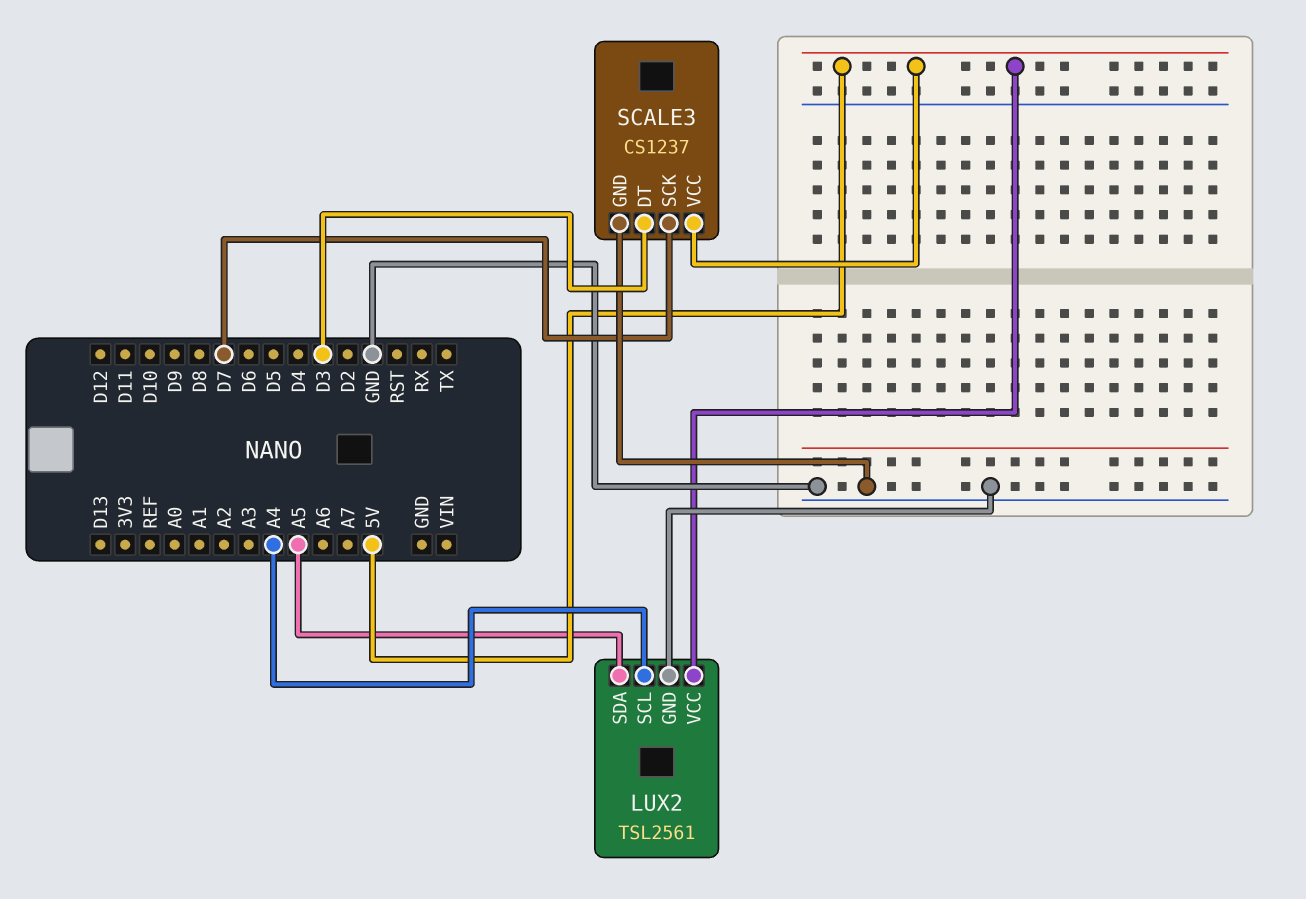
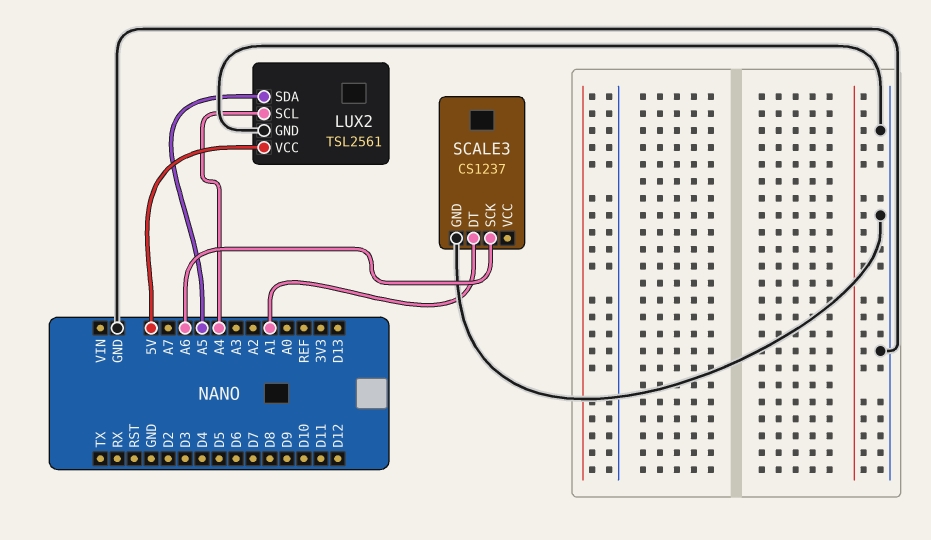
SCALE3 pin DT: D3 -> A1
SCALE3 pin SCK: D7 -> A6
SCALE3 pin VCC: 5V -> none

